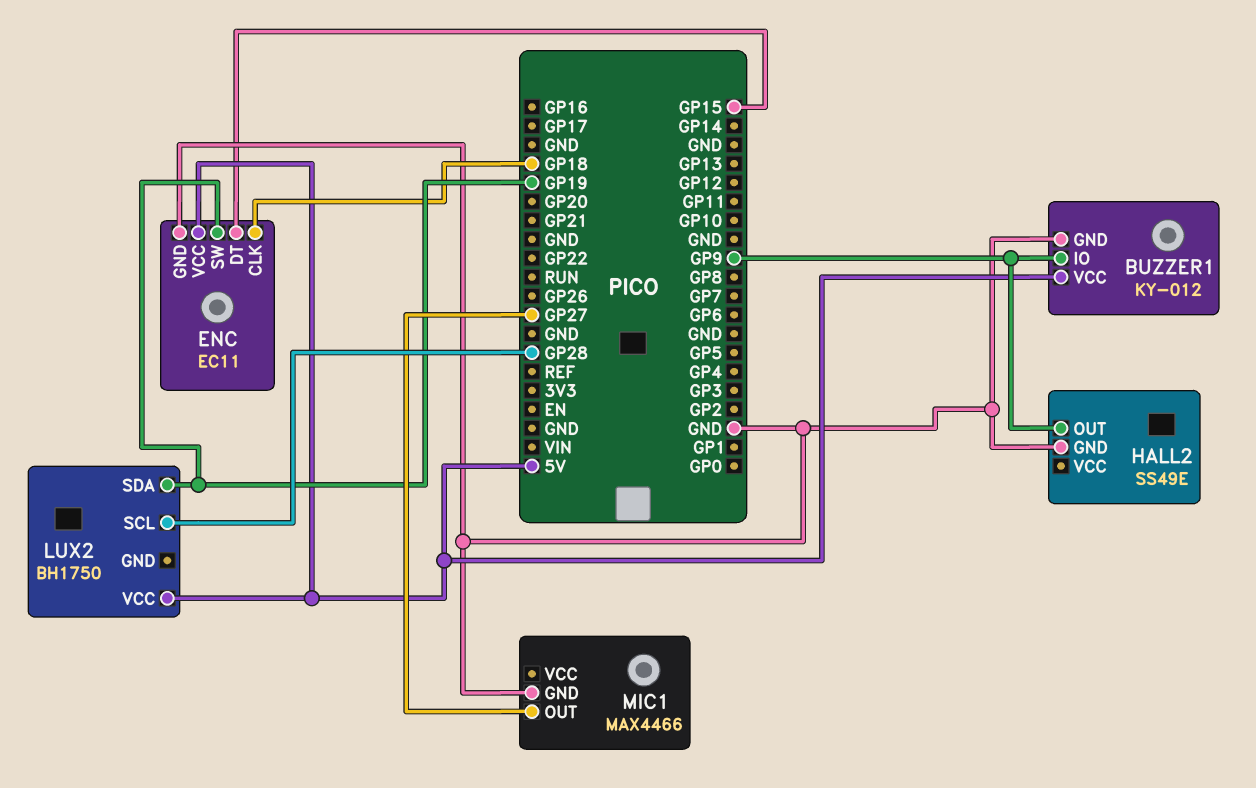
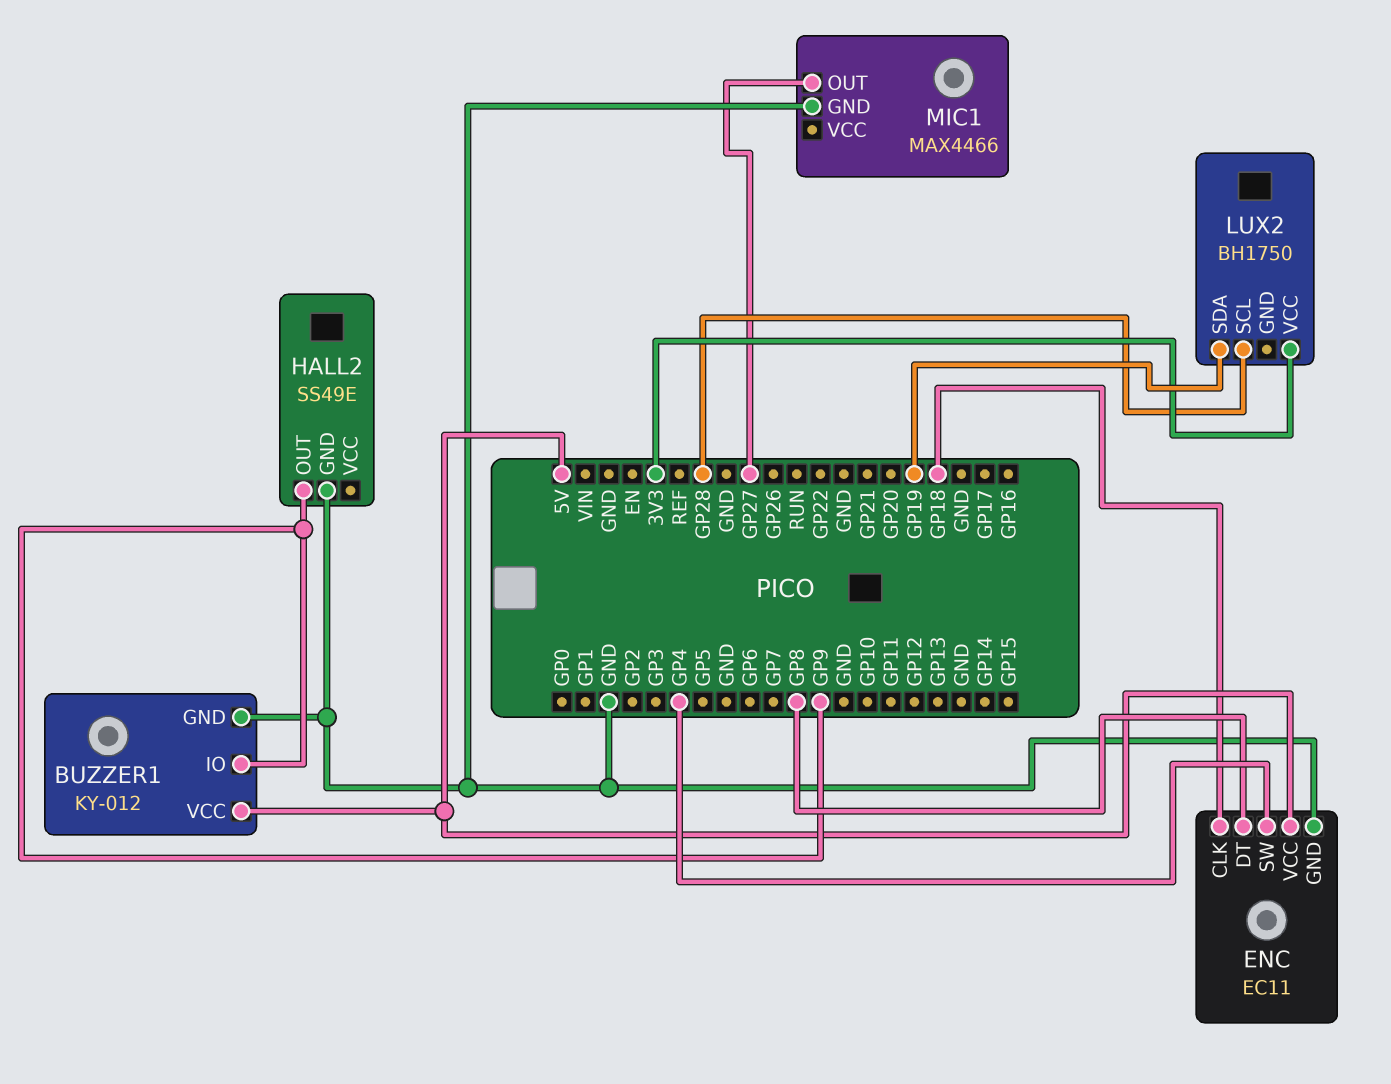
ENC pin DT: GP15 -> GP8
ENC pin SW: GP19 -> GP4
LUX2 pin VCC: 5V -> 3V3

